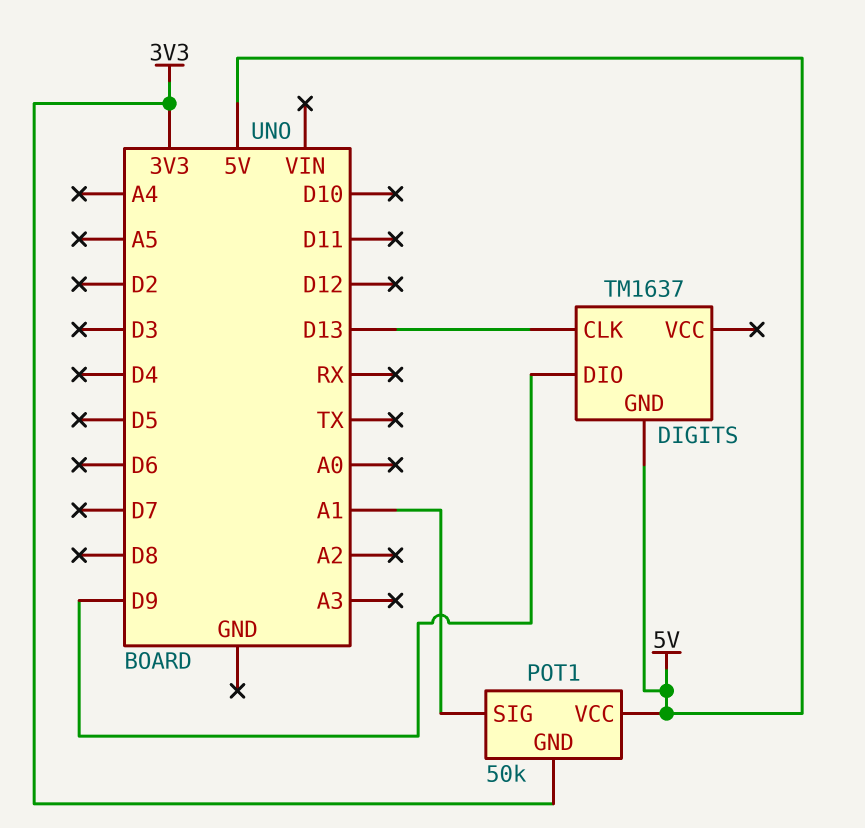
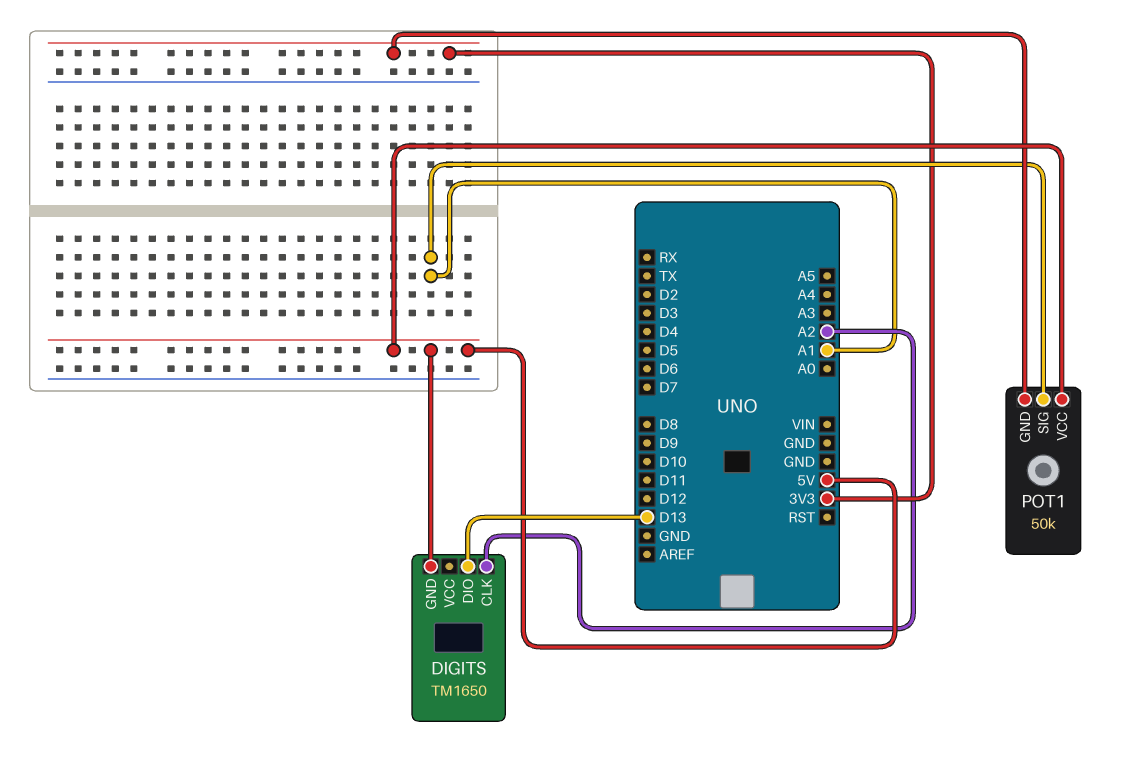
DIGITS: TM1637 -> TM1650
DIGITS pin CLK: D13 -> A2
DIGITS pin DIO: D9 -> D13

